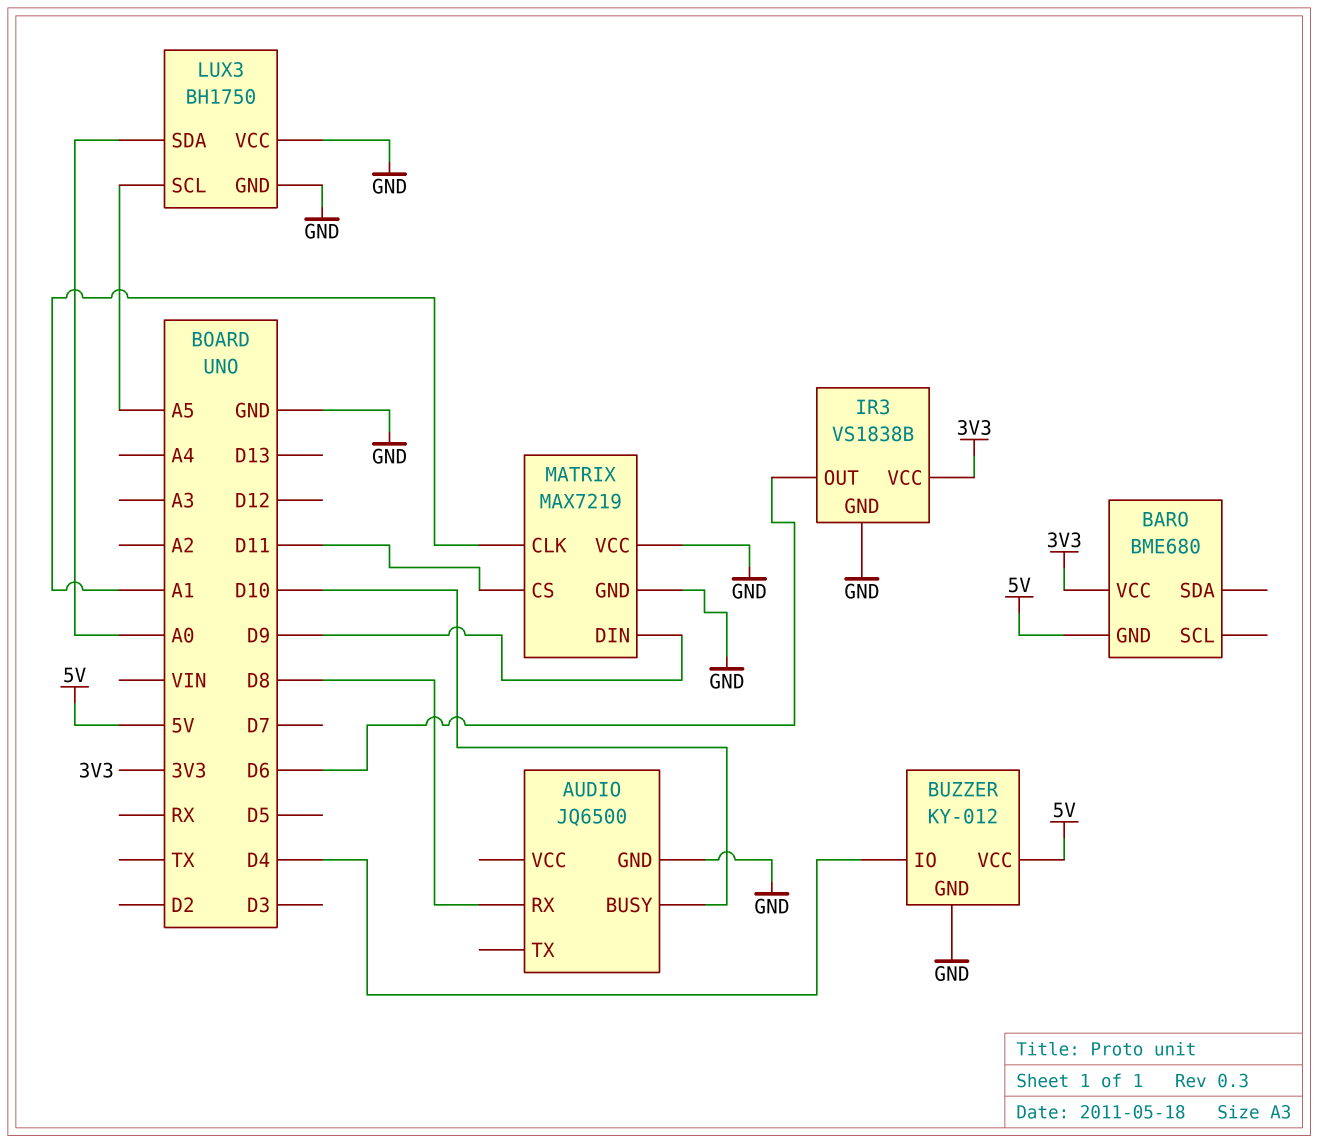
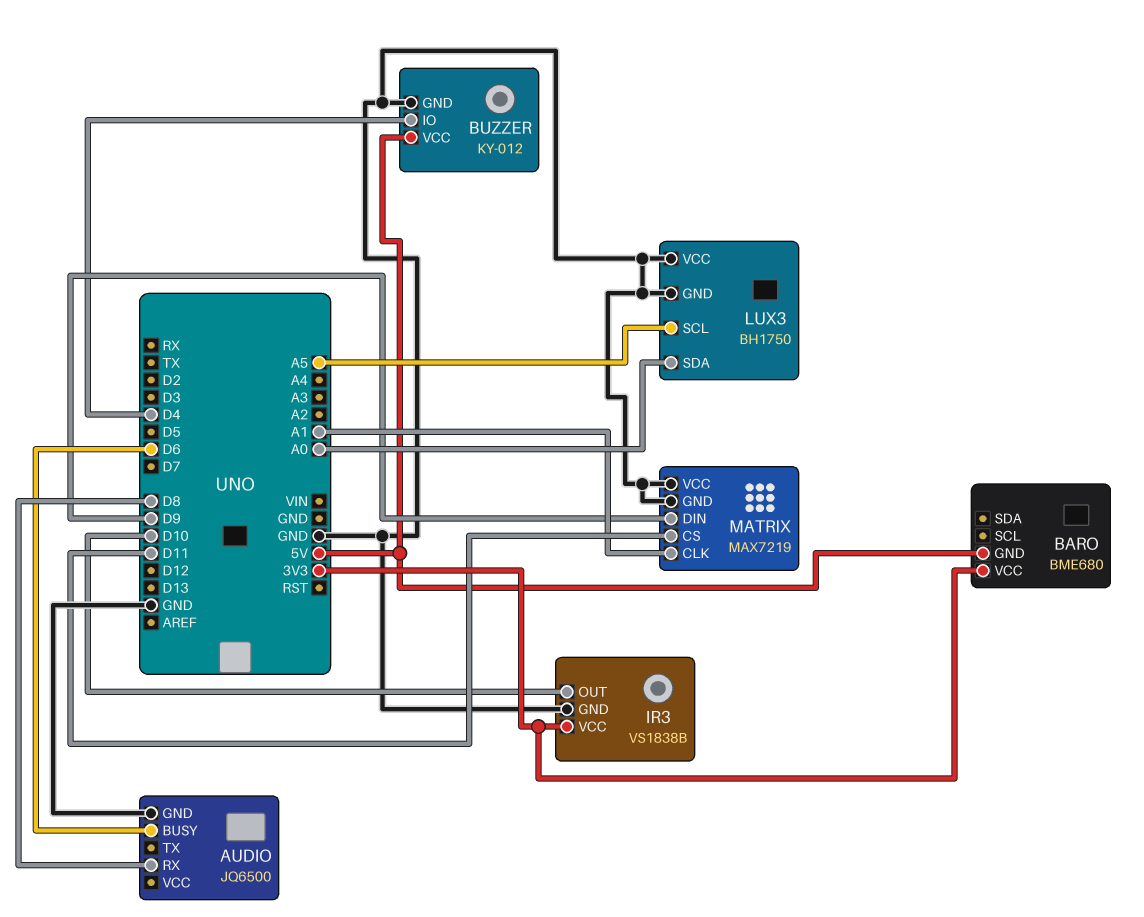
AUDIO pin BUSY: D10 -> D6
IR3 pin OUT: D6 -> D10

